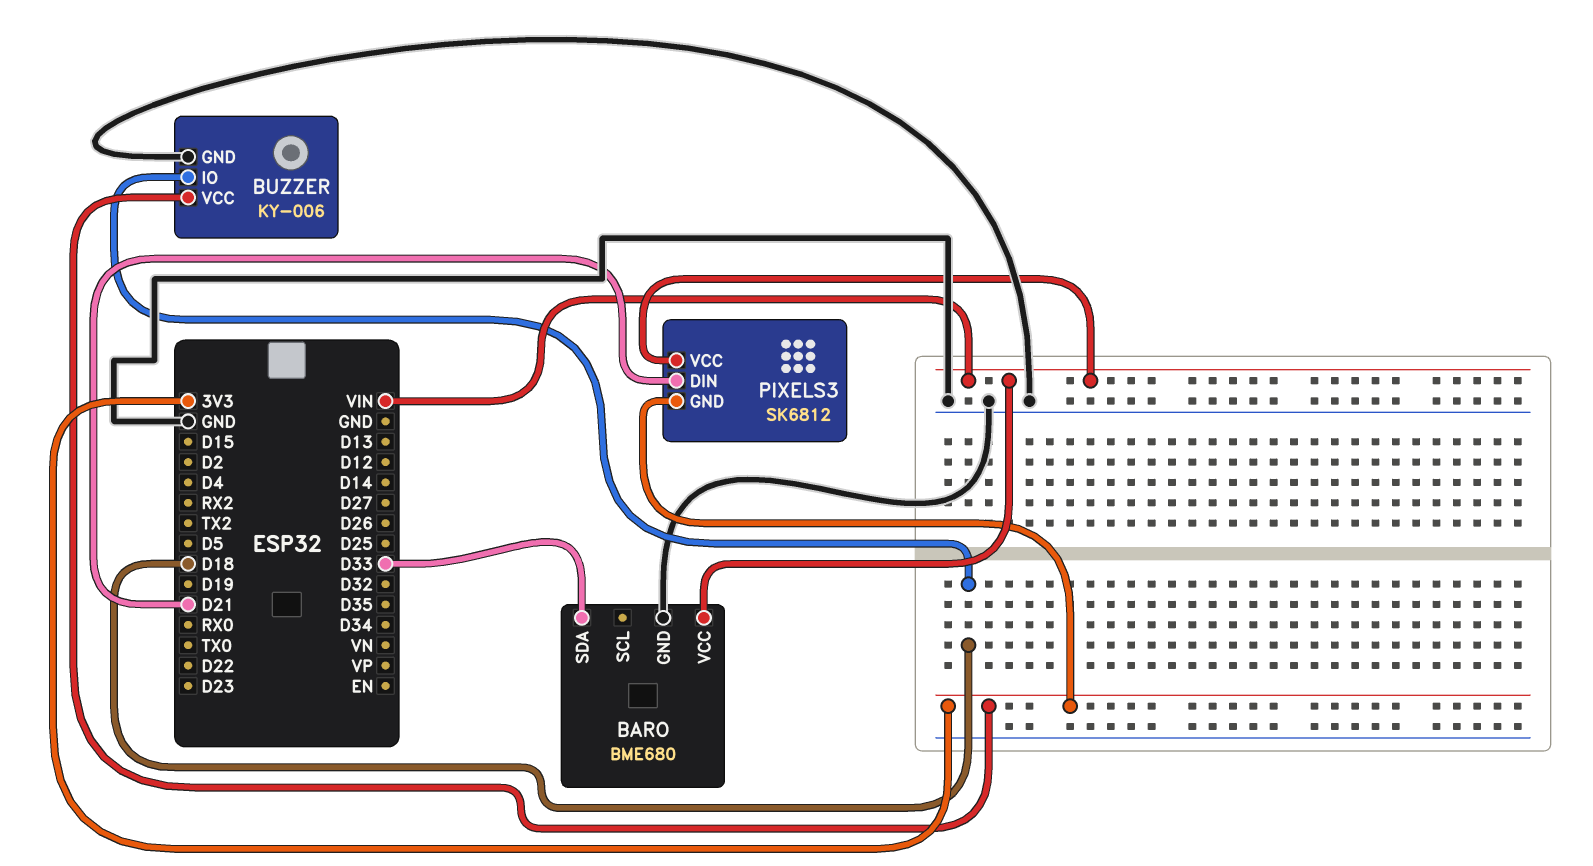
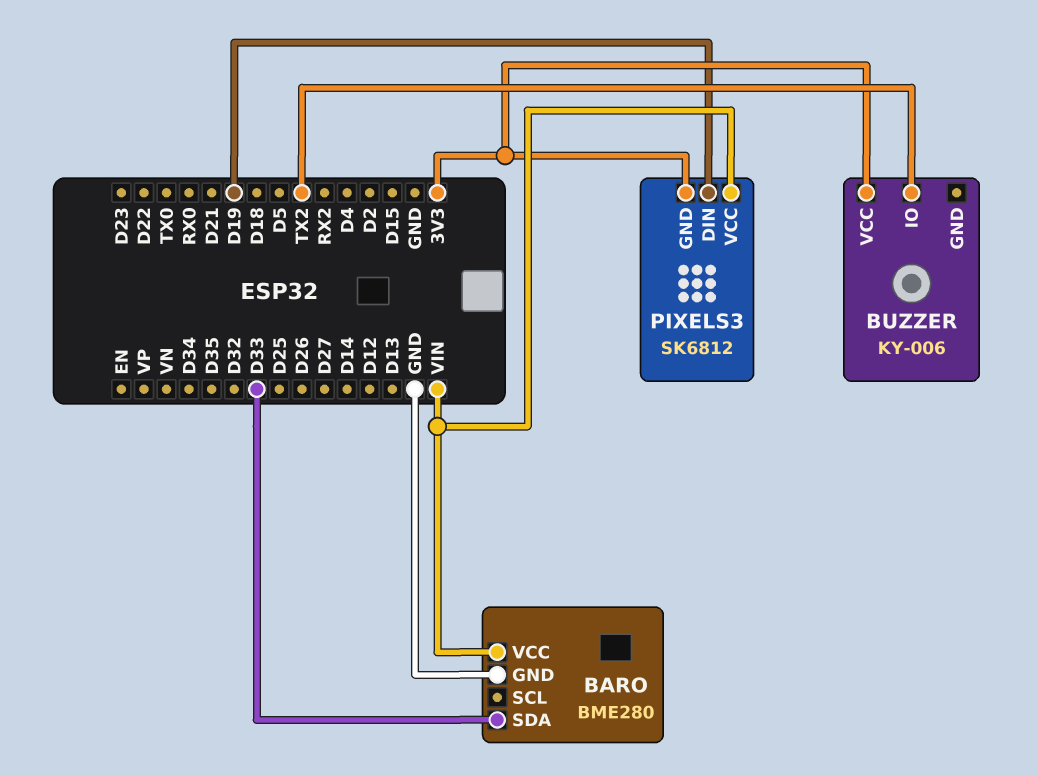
BARO: BME680 -> BME280
BUZZER pin GND: GND -> none
BUZZER pin IO: D18 -> TX2
PIXELS3 pin DIN: D21 -> D19

